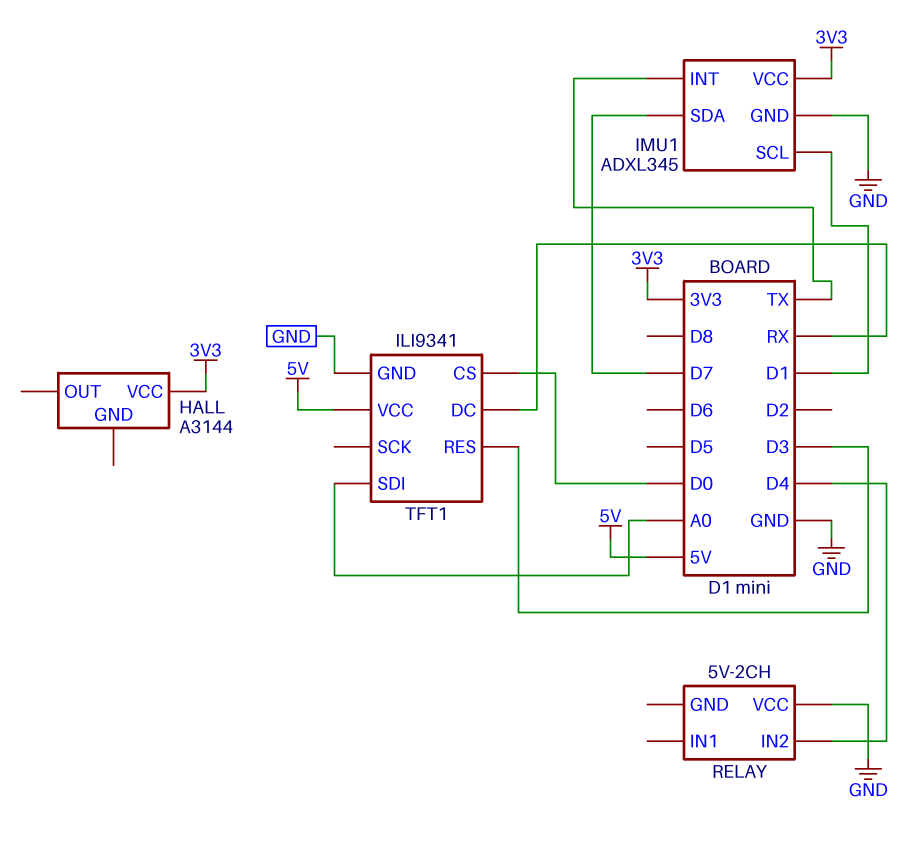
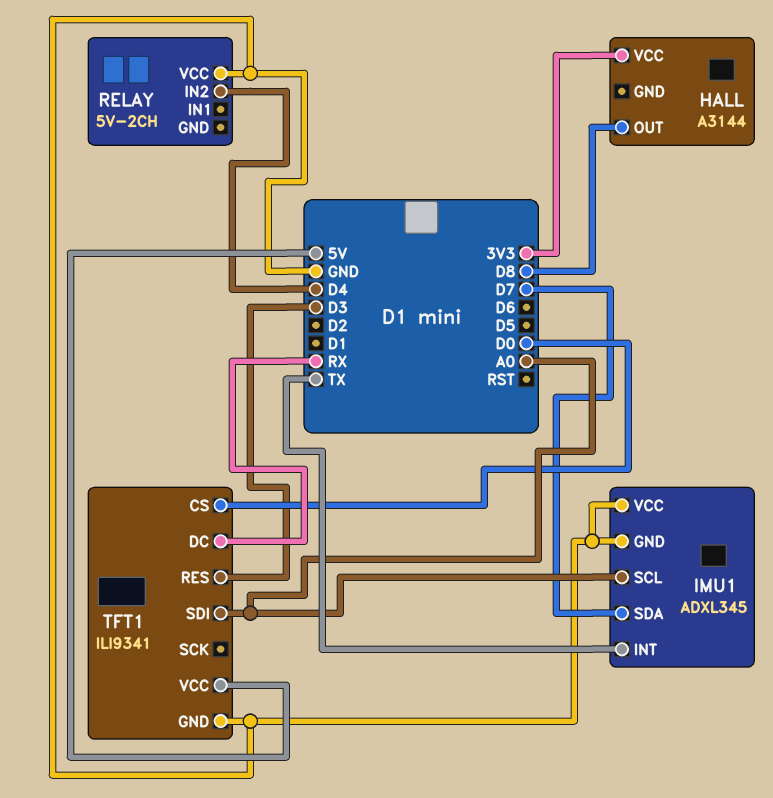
HALL pin OUT: none -> D8
IMU1 pin SCL: D1 -> A0
IMU1 pin VCC: 3V3 -> GND

